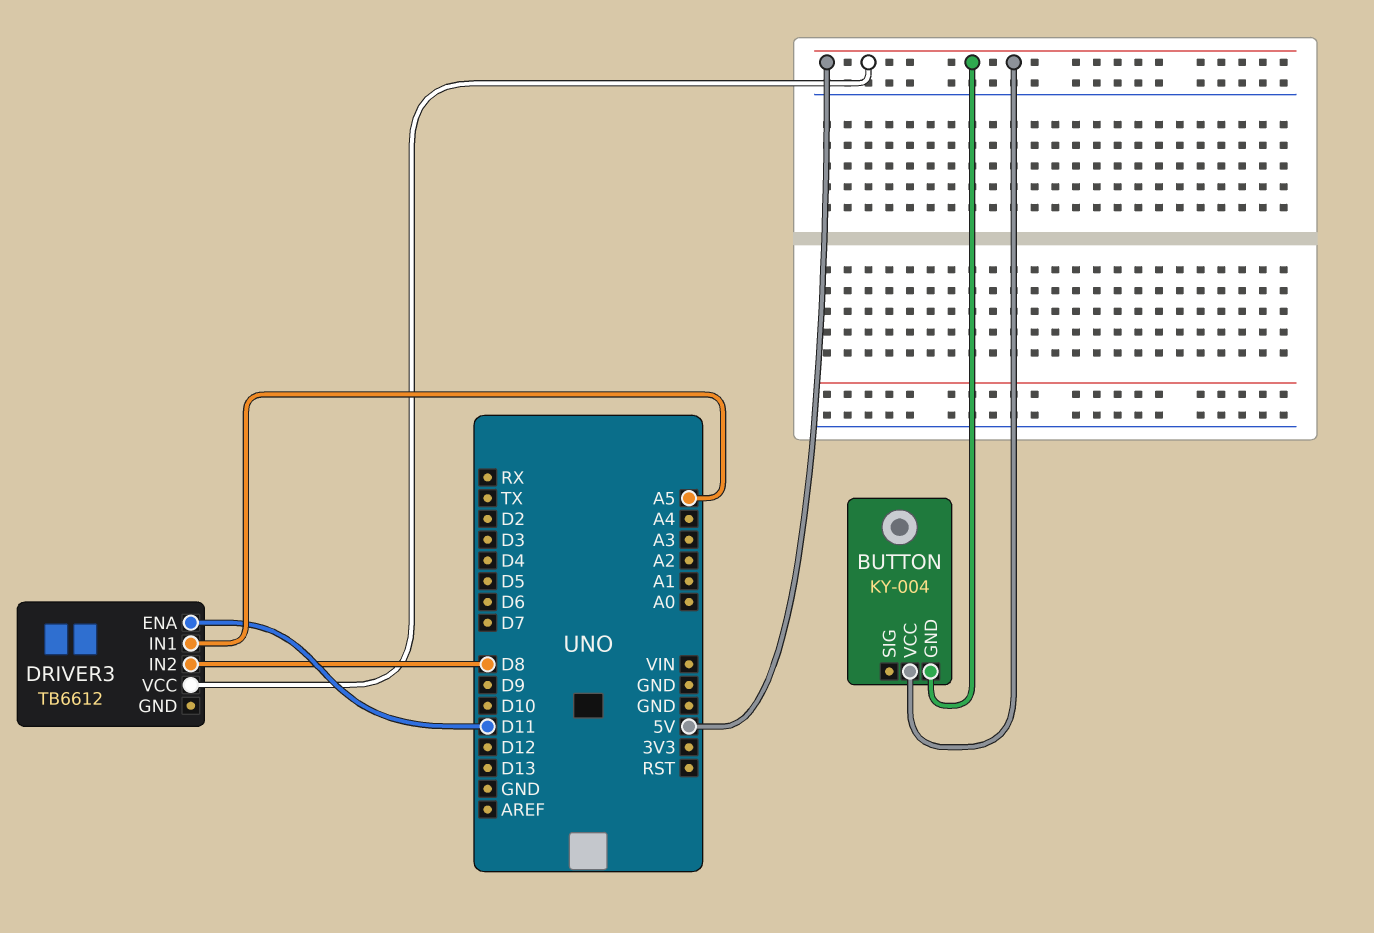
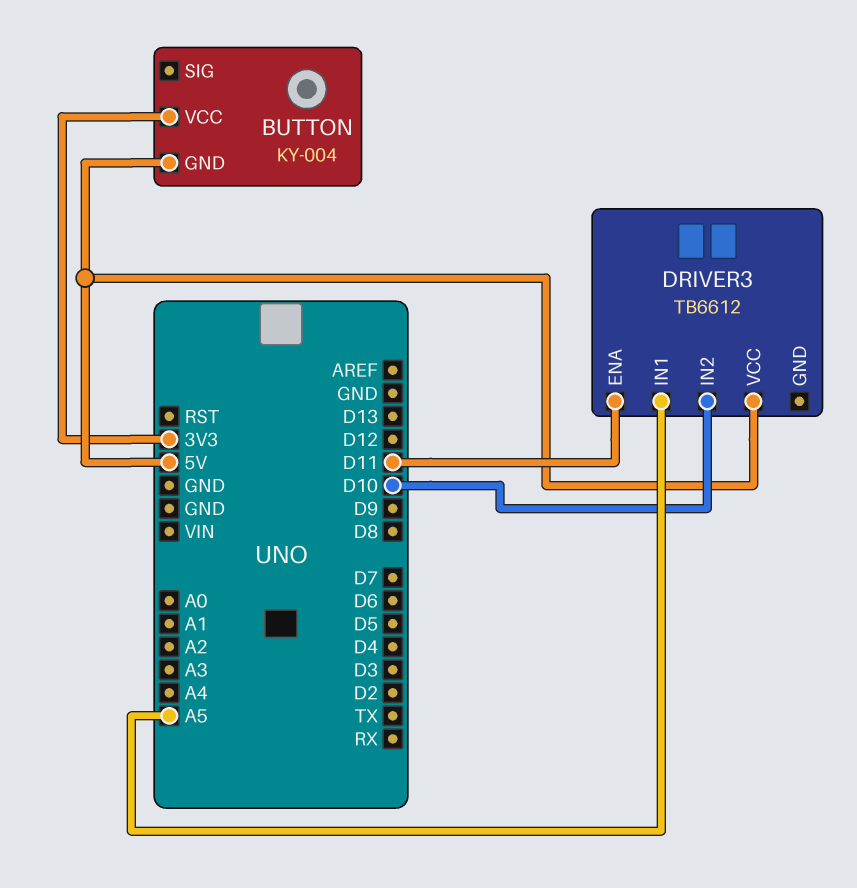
BUTTON pin VCC: 5V -> 3V3
DRIVER3 pin IN2: D8 -> D10

